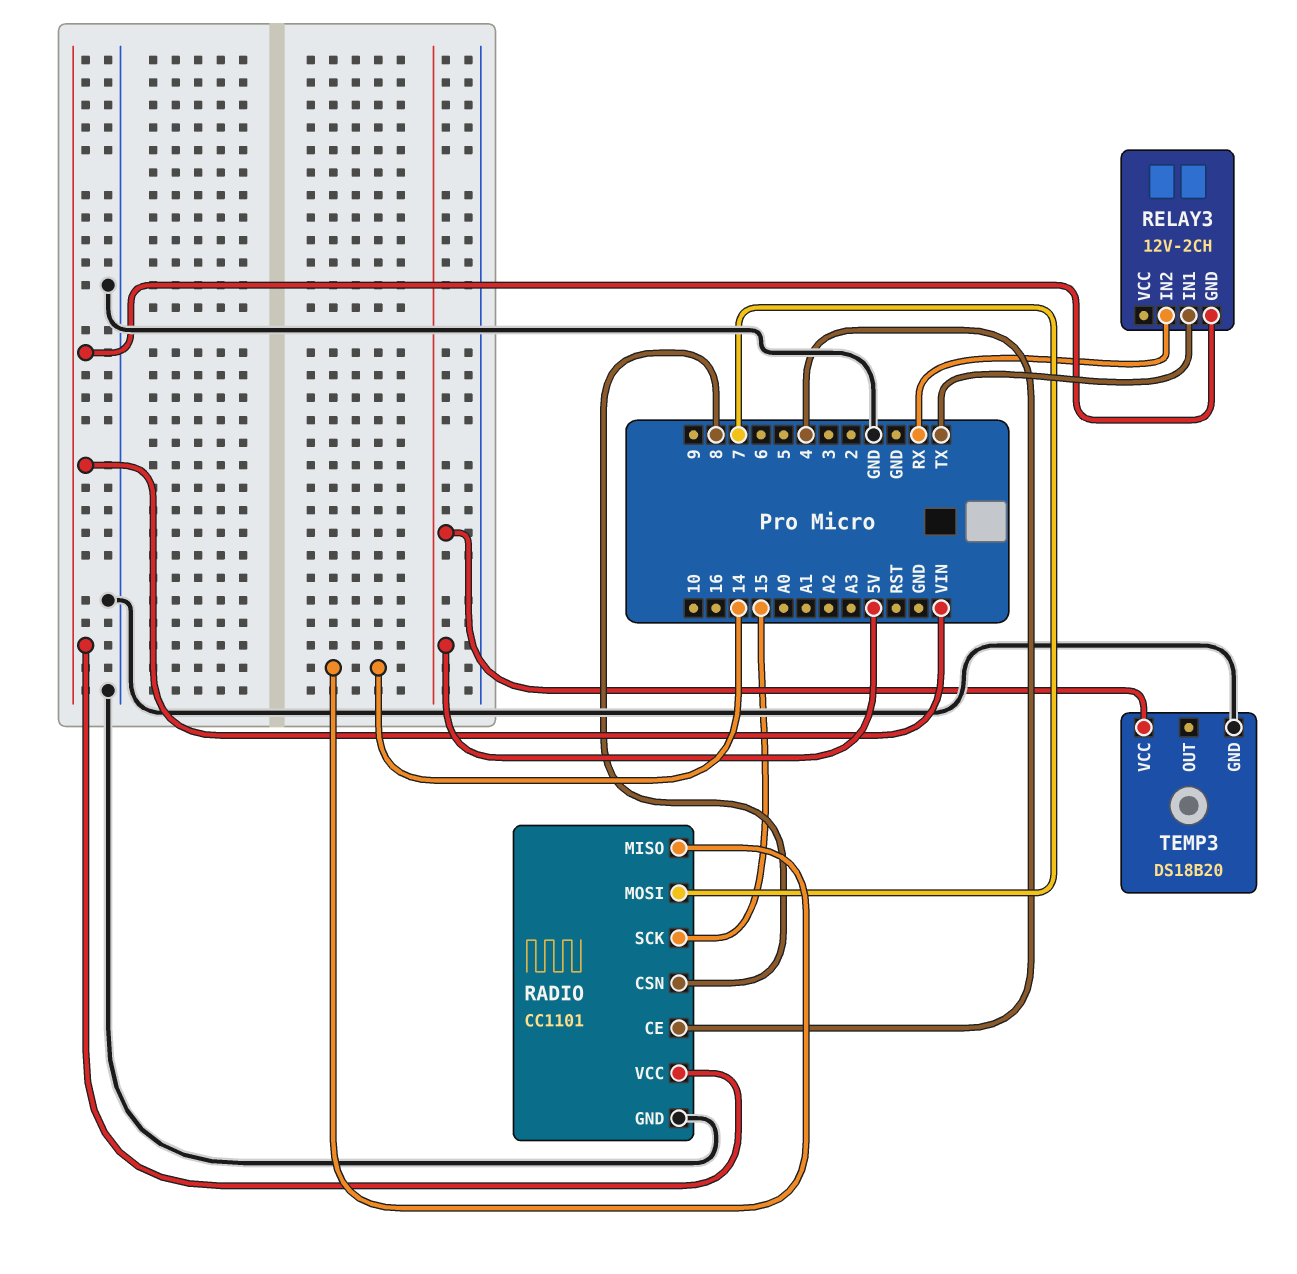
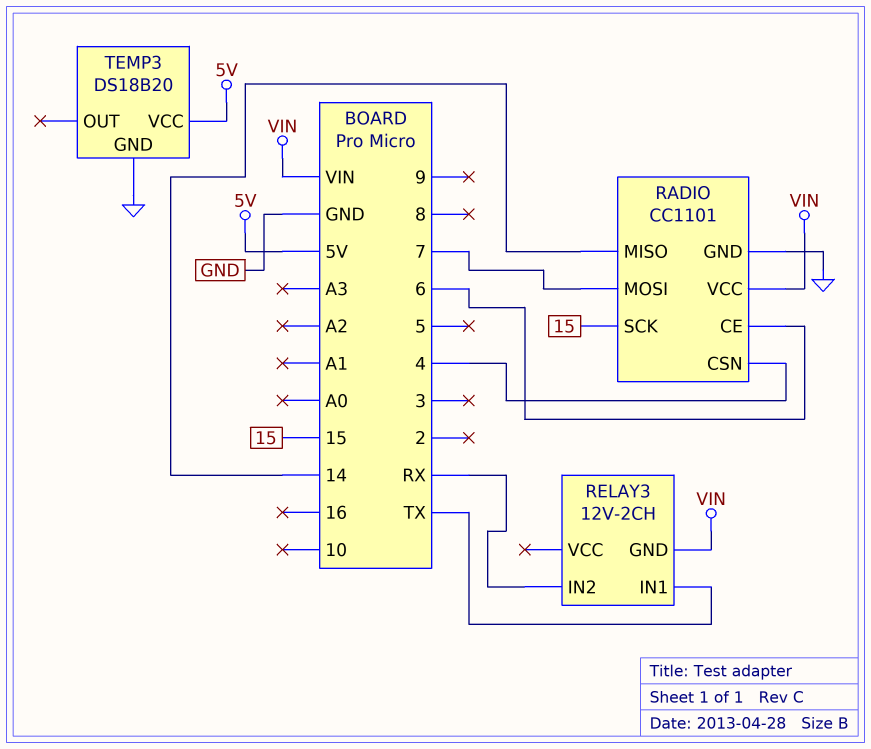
RADIO pin CE: 4 -> 6
RADIO pin CSN: 8 -> 4

